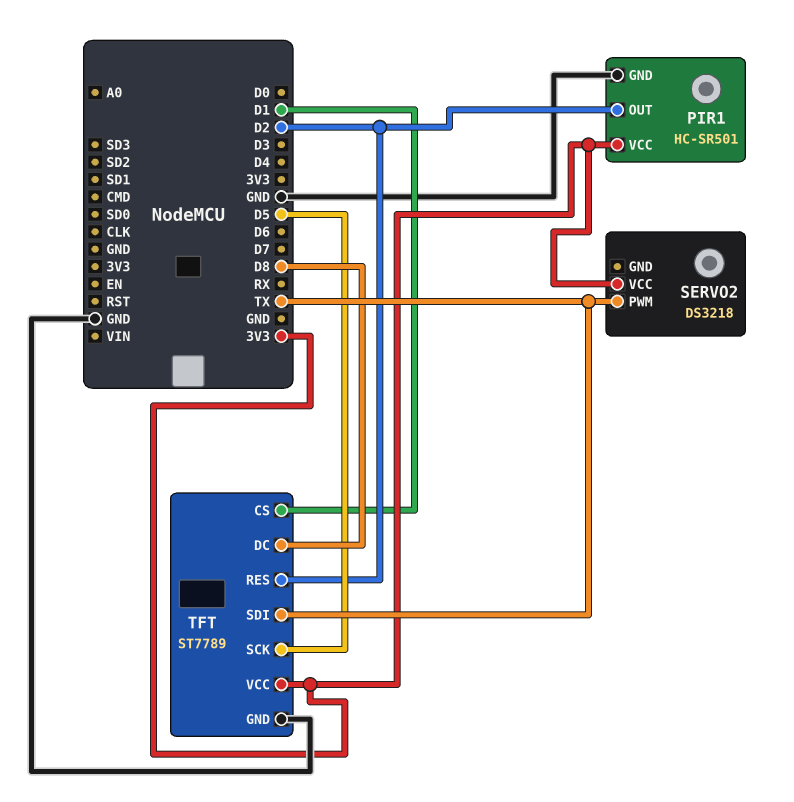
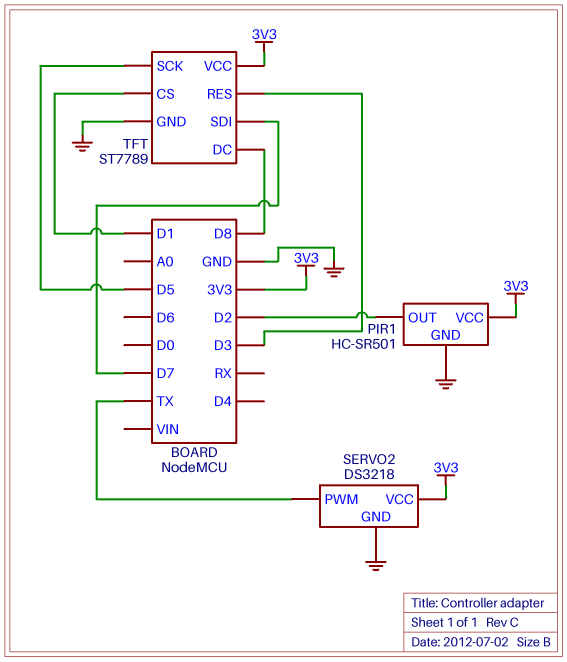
SERVO2 pin GND: none -> GND
TFT pin RES: D2 -> D3
TFT pin SDI: TX -> D7

